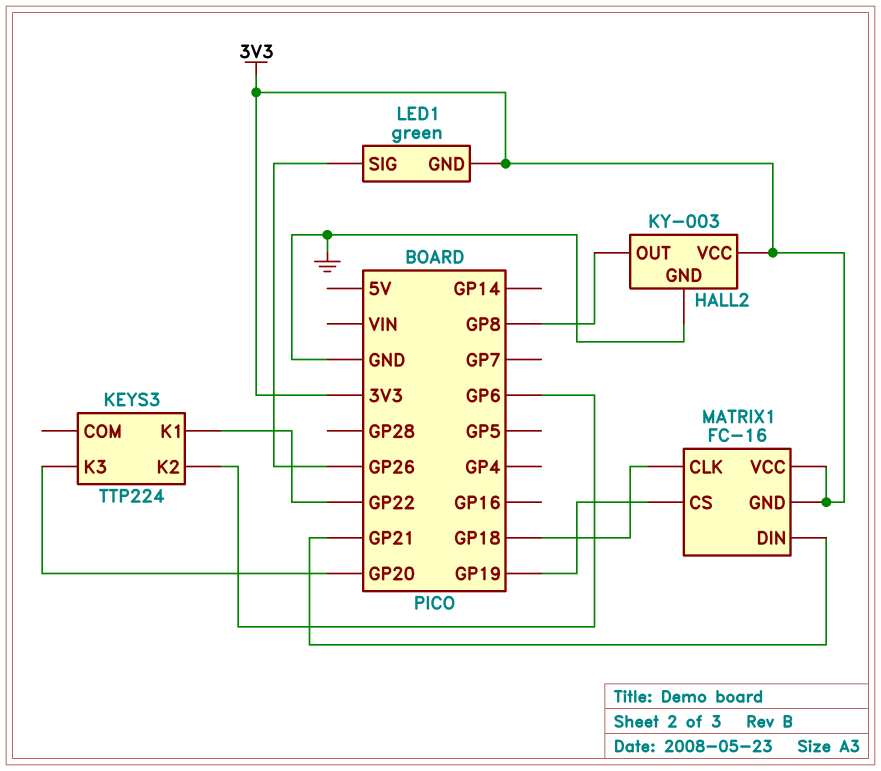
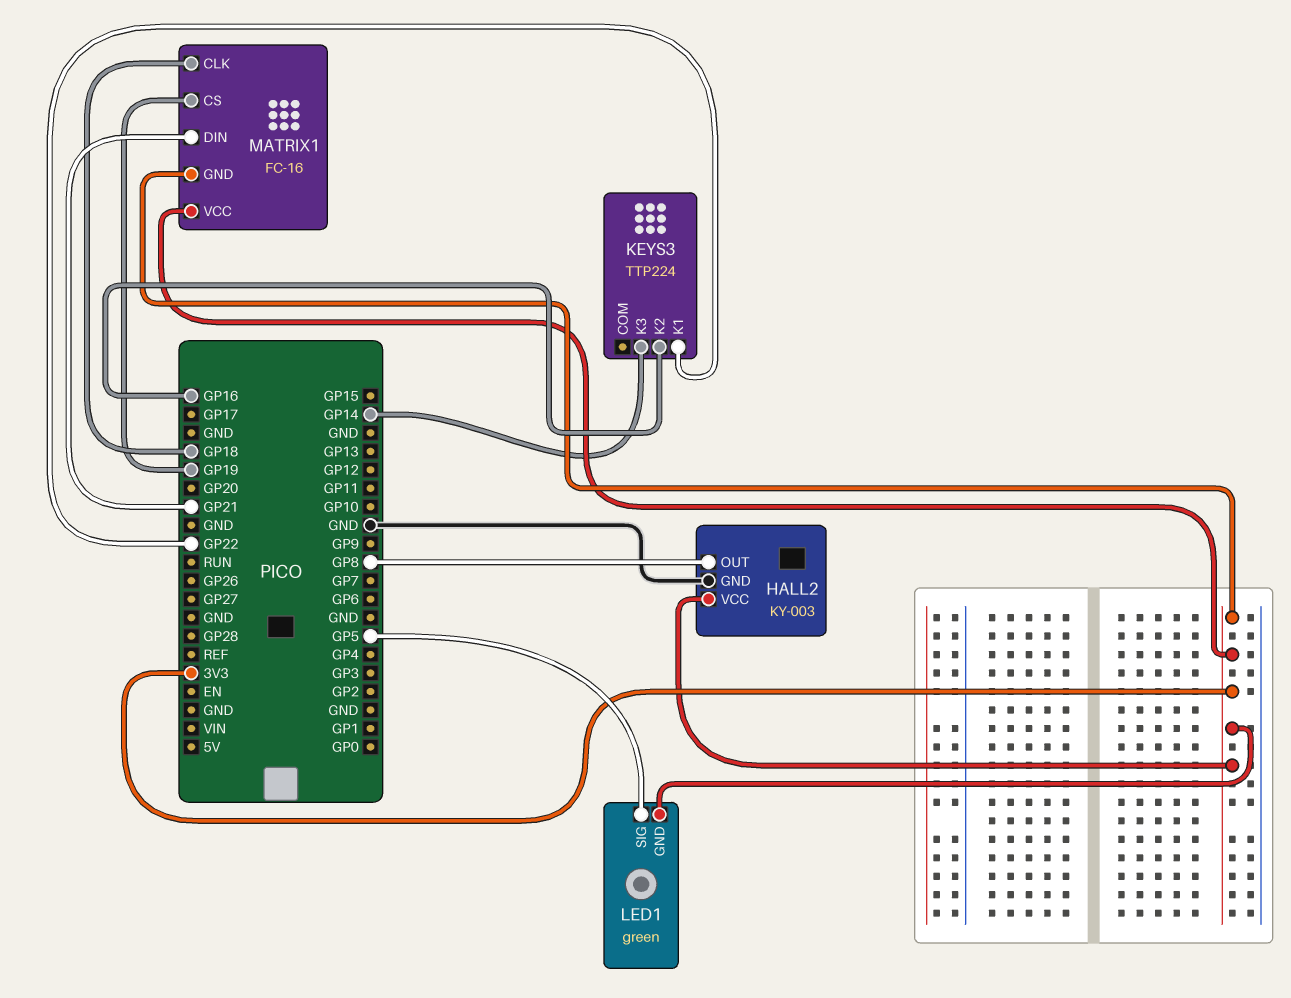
KEYS3 pin K2: GP6 -> GP16
KEYS3 pin K3: GP20 -> GP14
LED1 pin SIG: GP26 -> GP5

